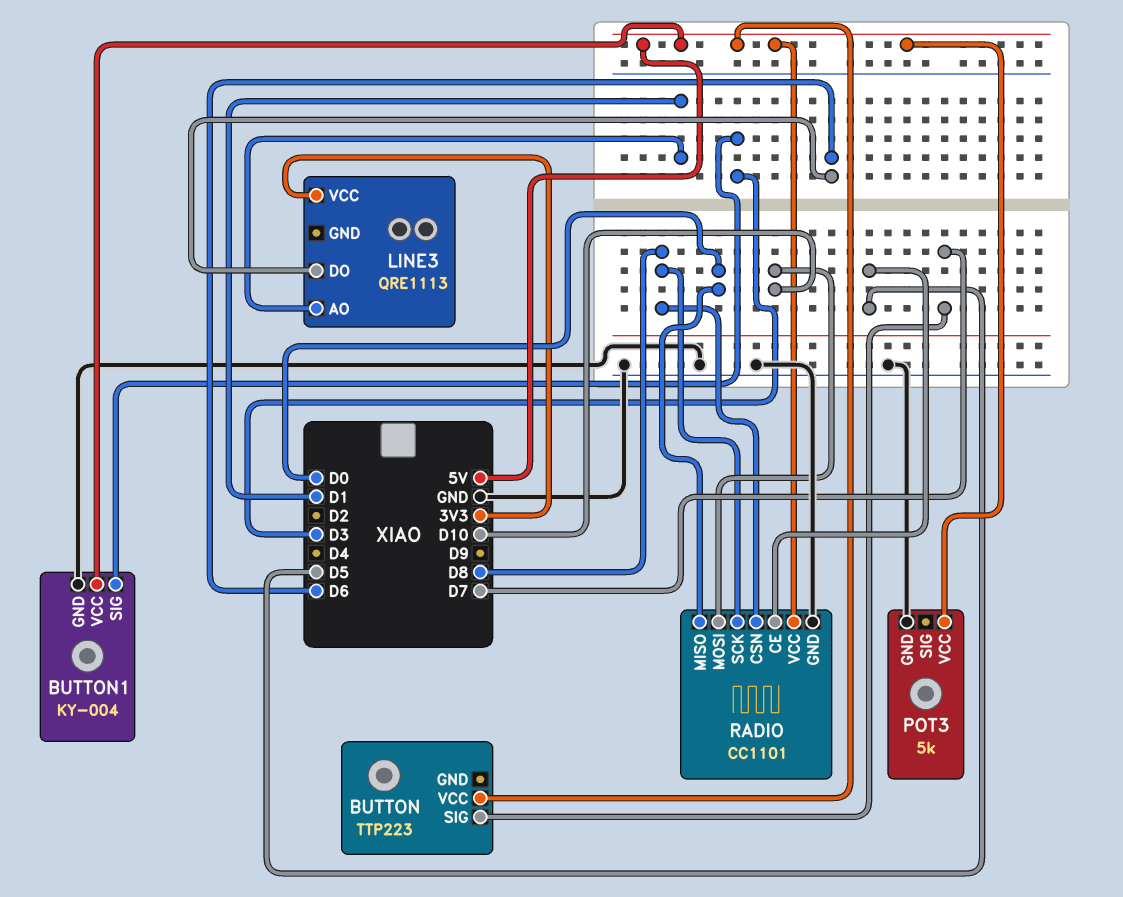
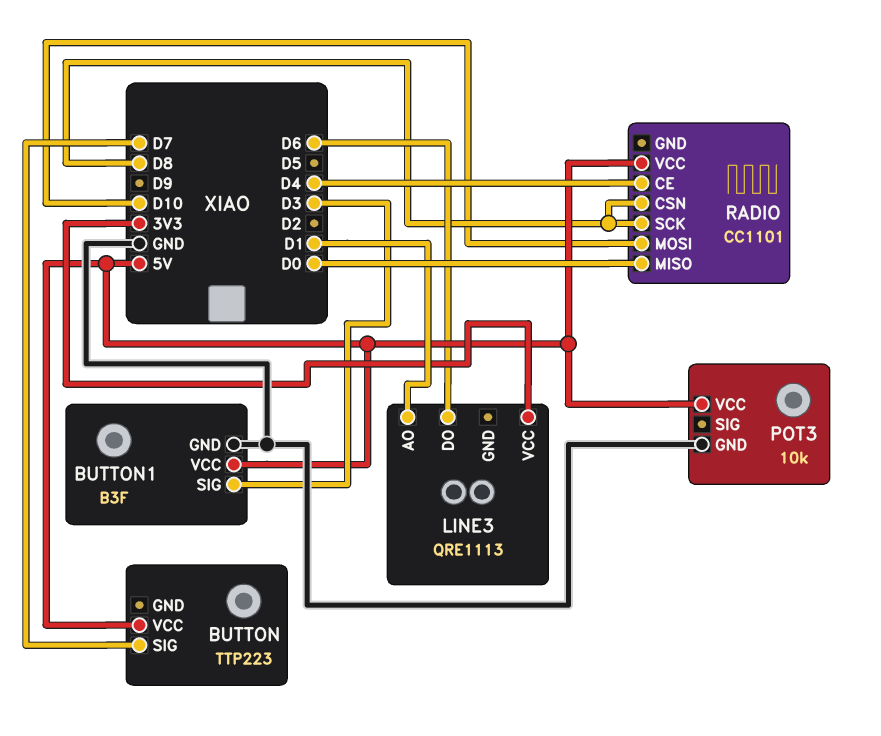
BUTTON1: KY-004 -> B3F
POT3: 5k -> 10k
RADIO pin CE: D5 -> D4
RADIO pin GND: GND -> none

